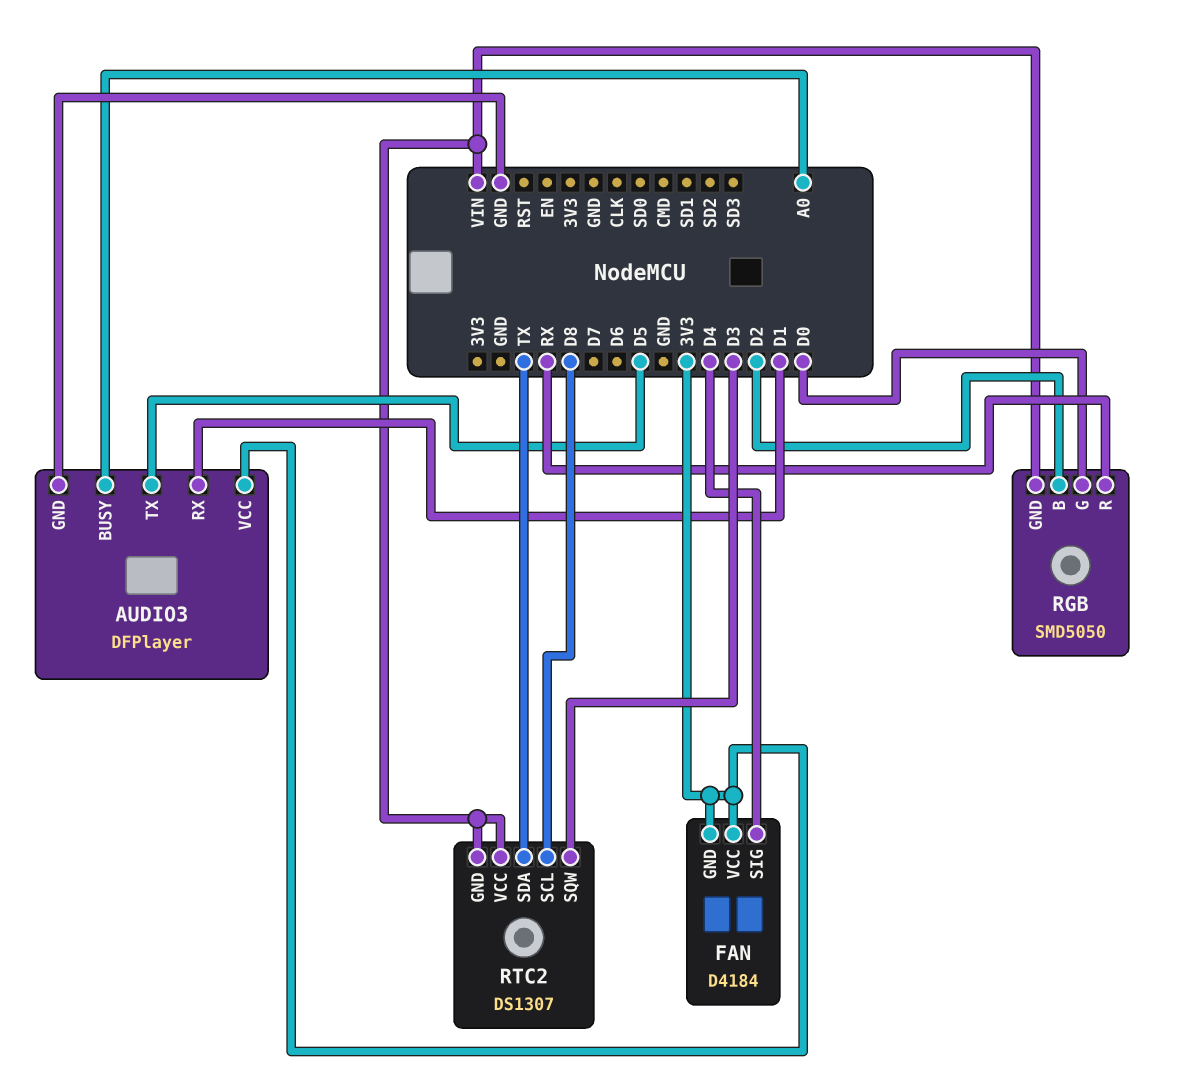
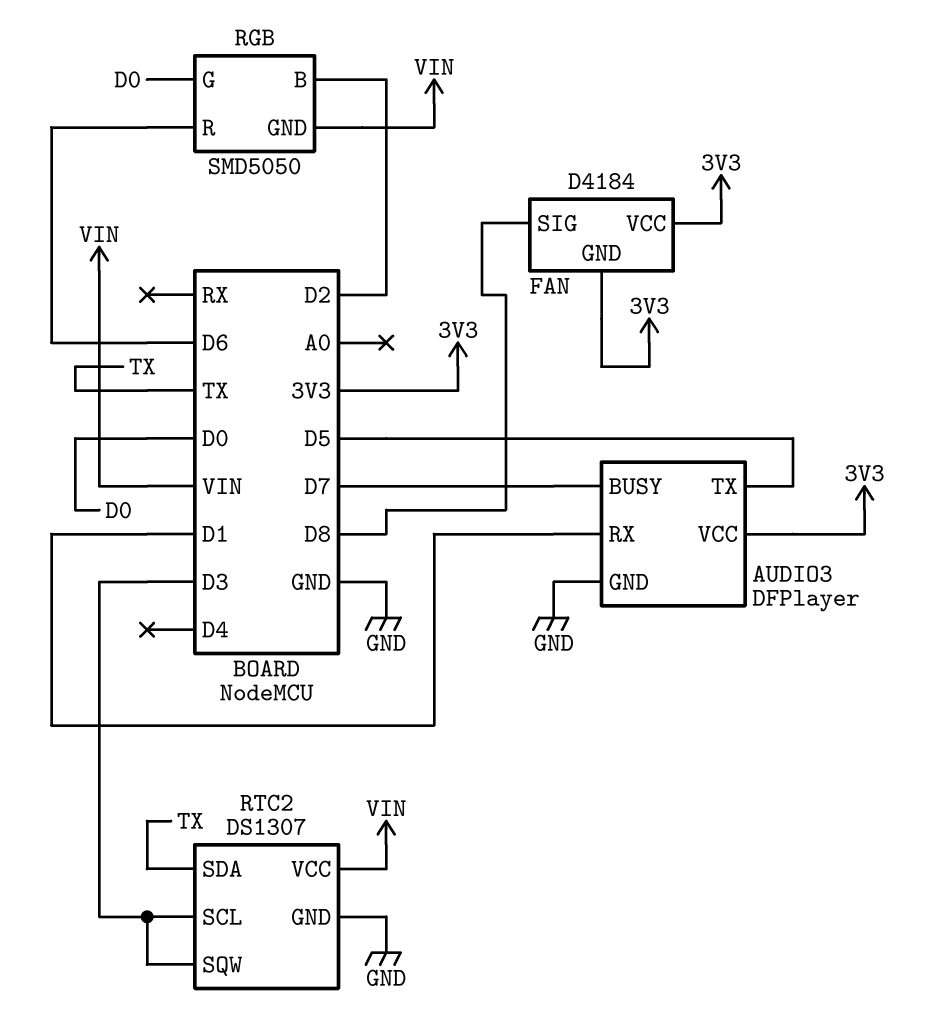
AUDIO3 pin BUSY: A0 -> D7
FAN pin SIG: D4 -> D8
RGB pin R: RX -> D6
RTC2 pin GND: VIN -> GND
RTC2 pin SCL: D8 -> D3

